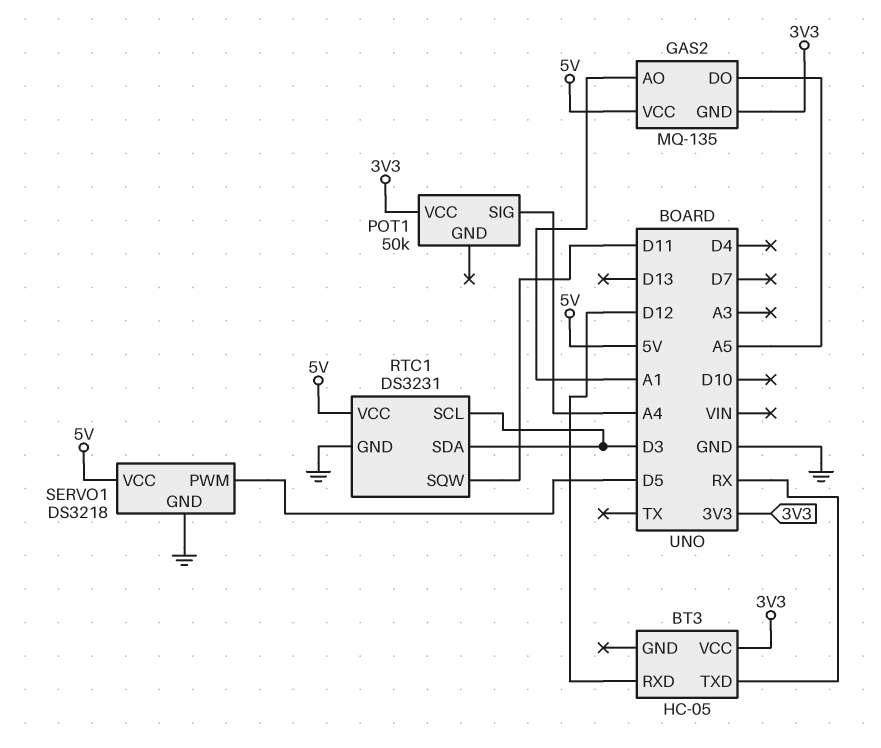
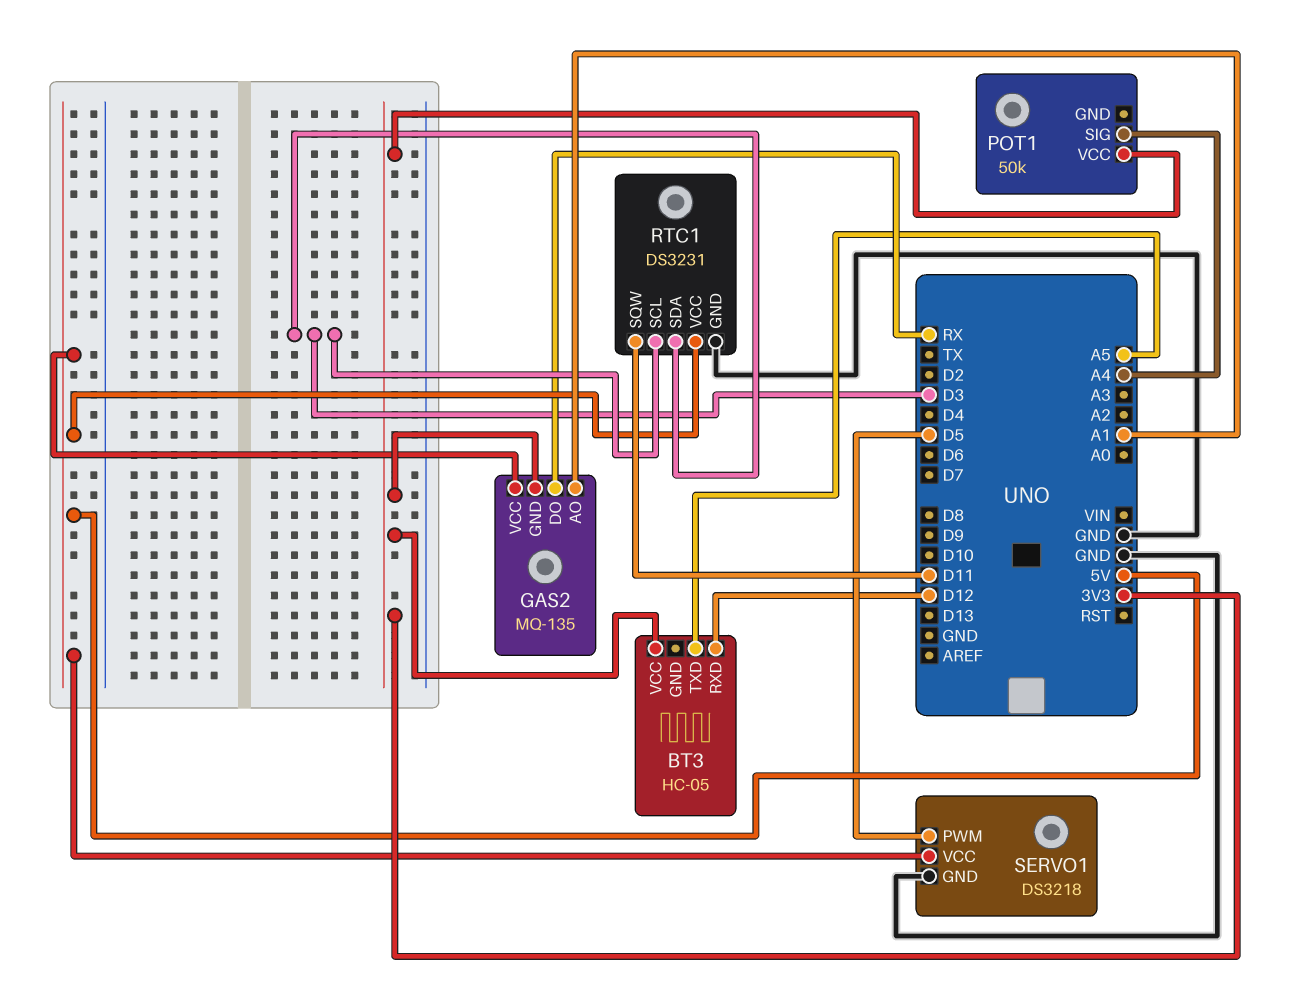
BT3 pin TXD: RX -> A5
GAS2 pin DO: A5 -> RX

